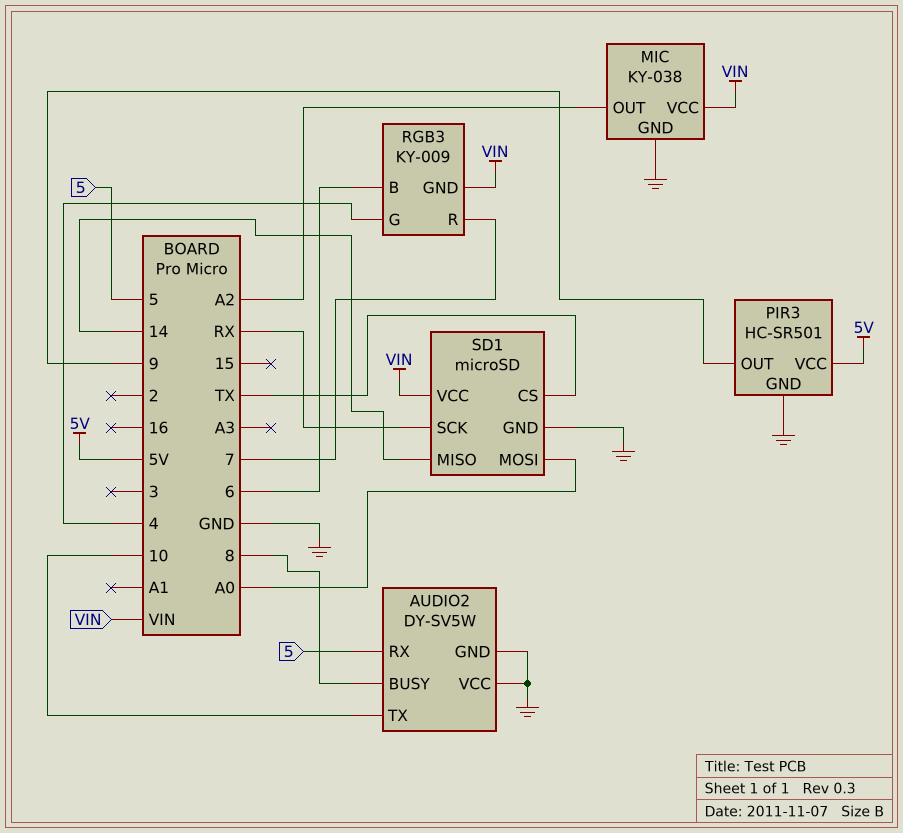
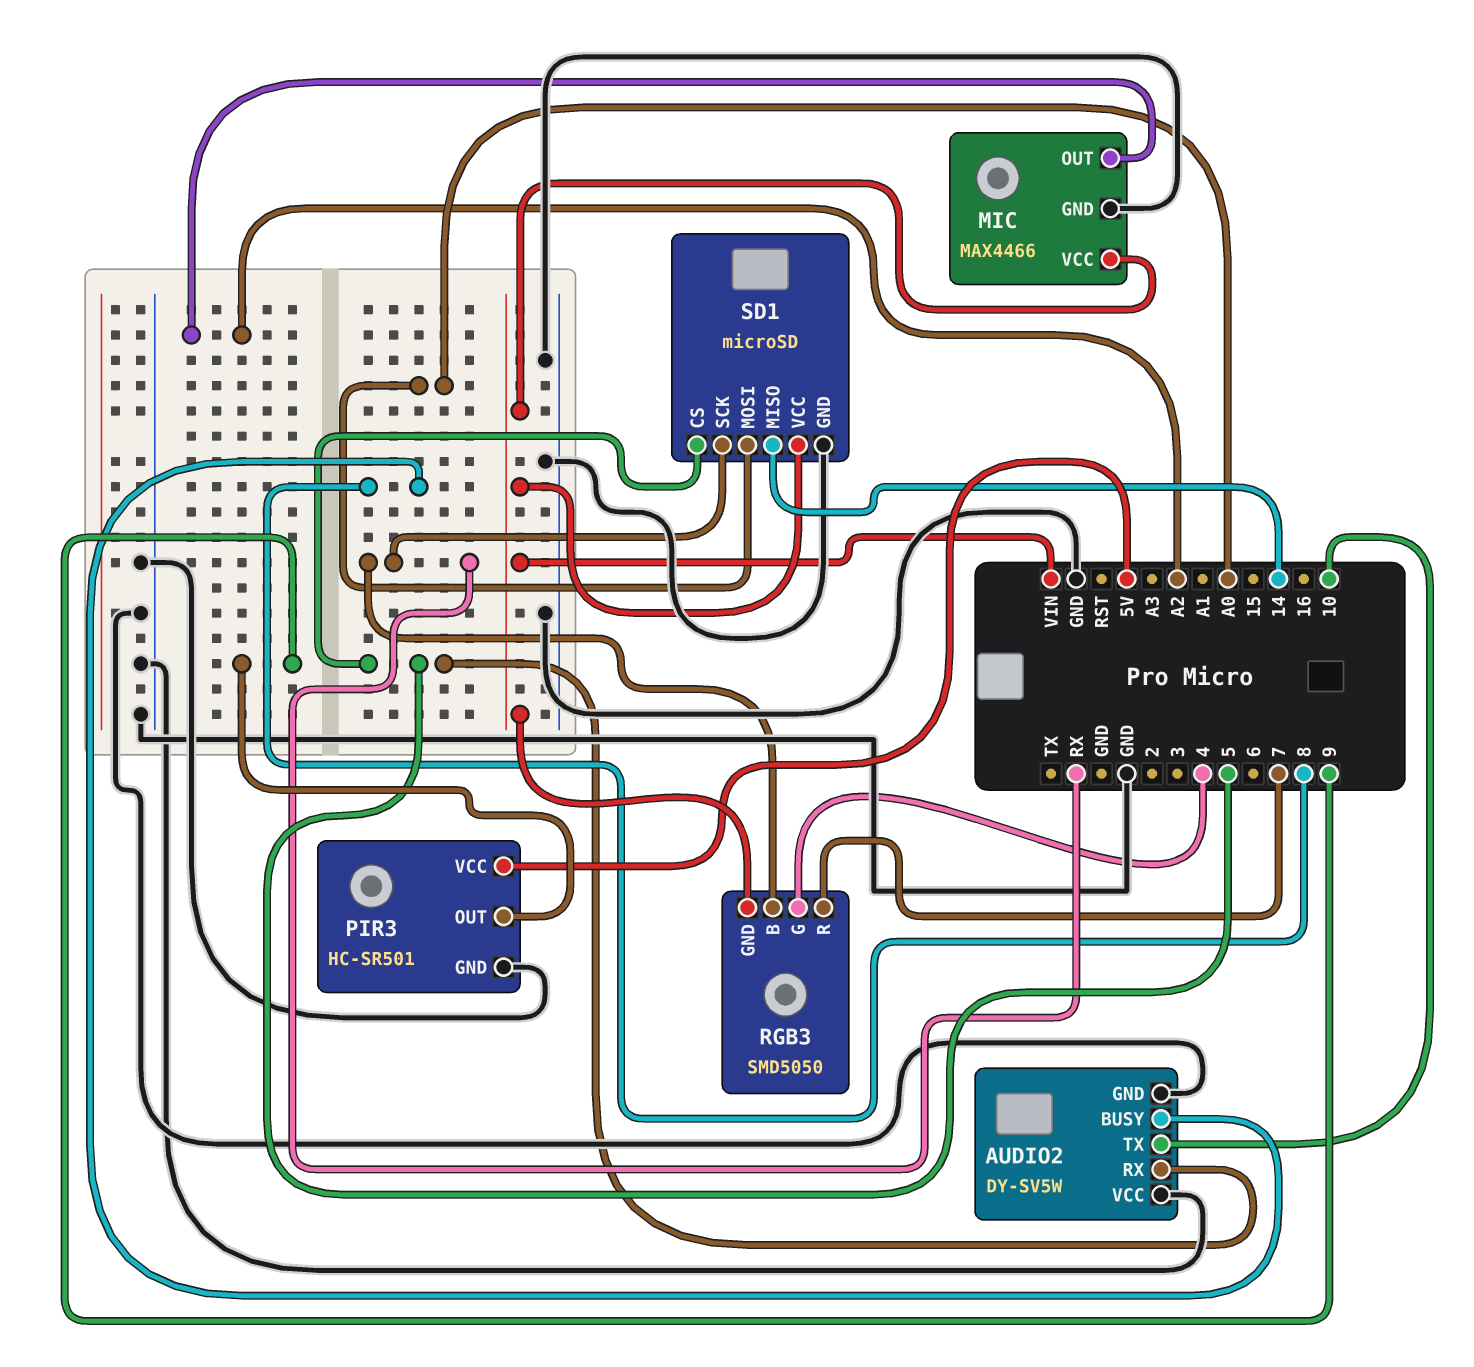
MIC: KY-038 -> MAX4466
RGB3: KY-009 -> SMD5050
RGB3 pin B: 6 -> RX
SD1 pin CS: TX -> 5

